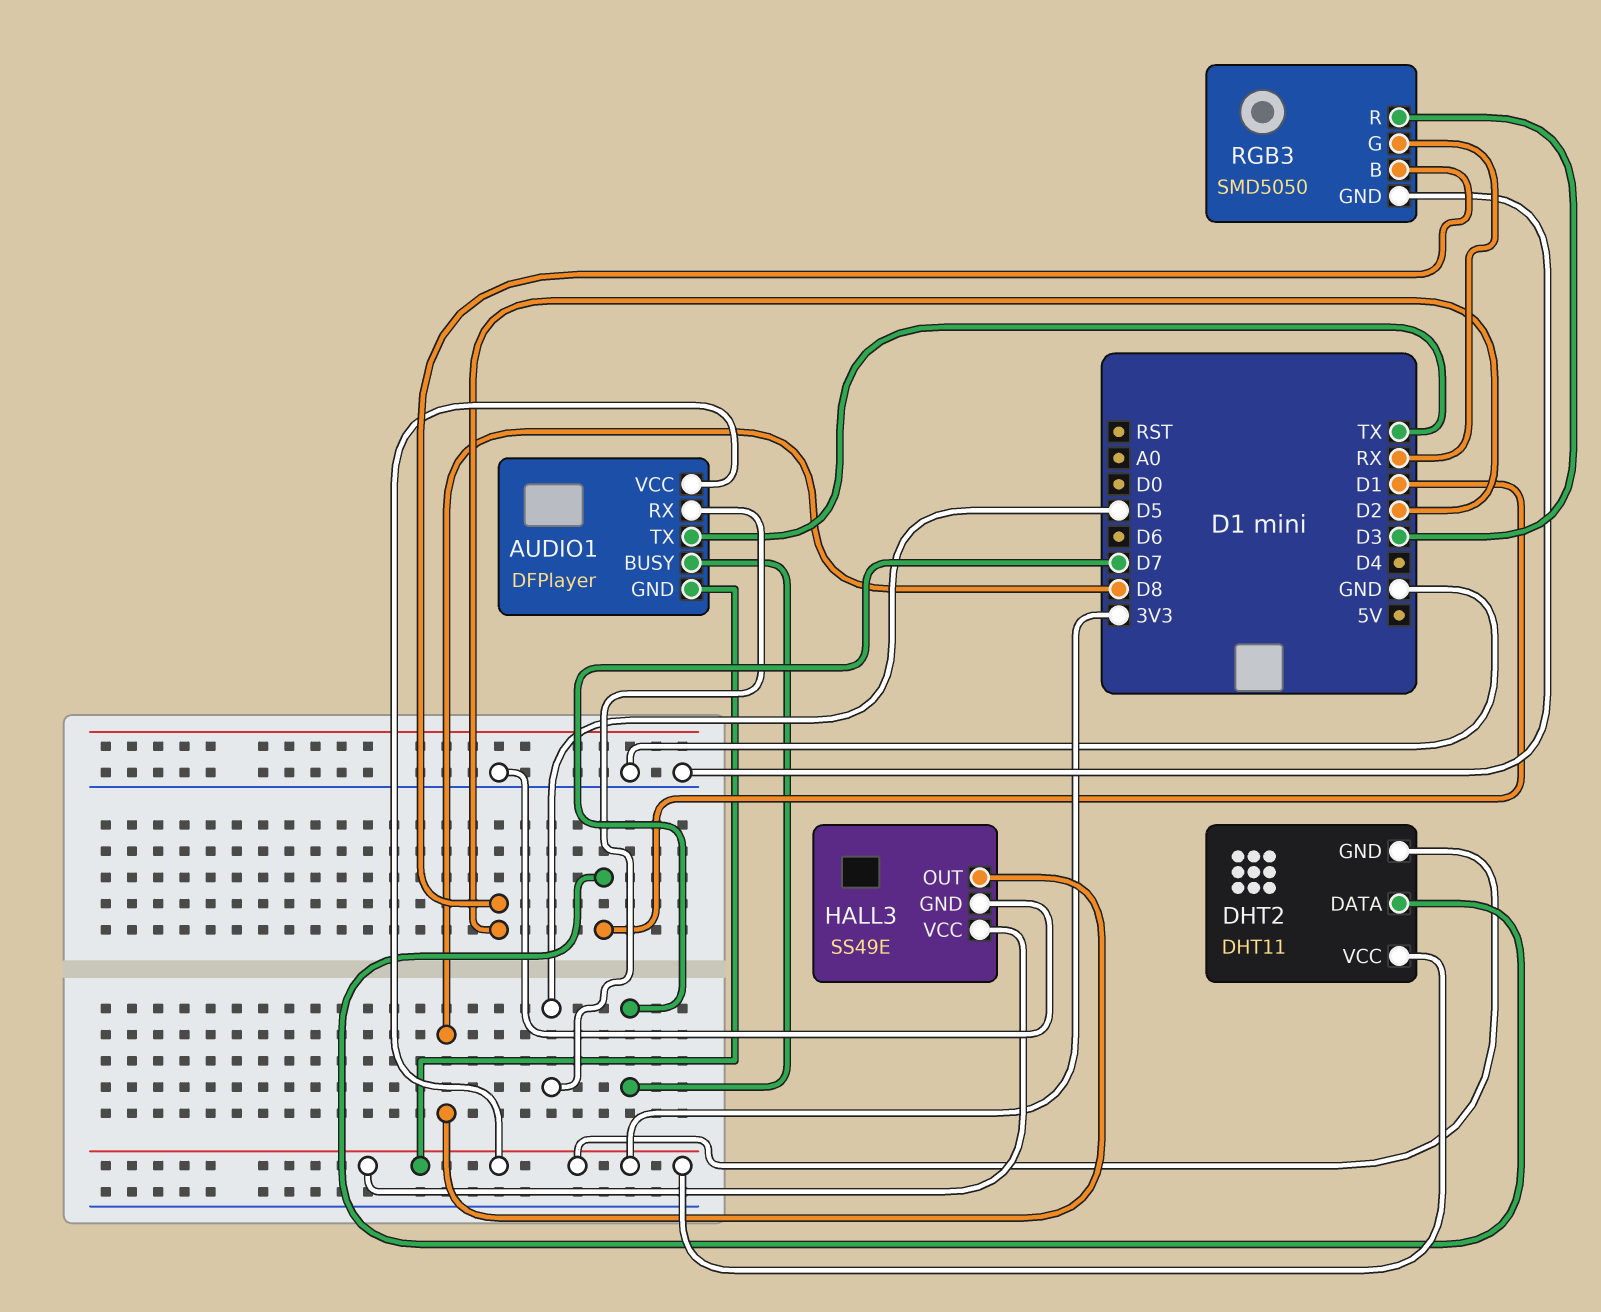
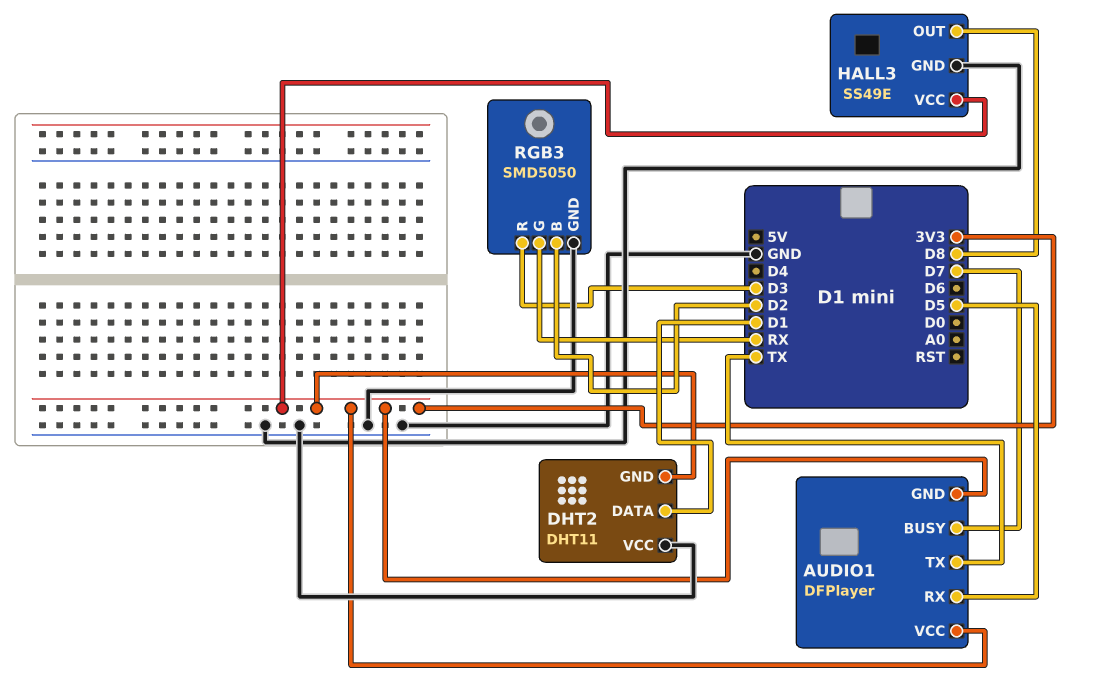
DHT2 pin VCC: 3V3 -> GND

